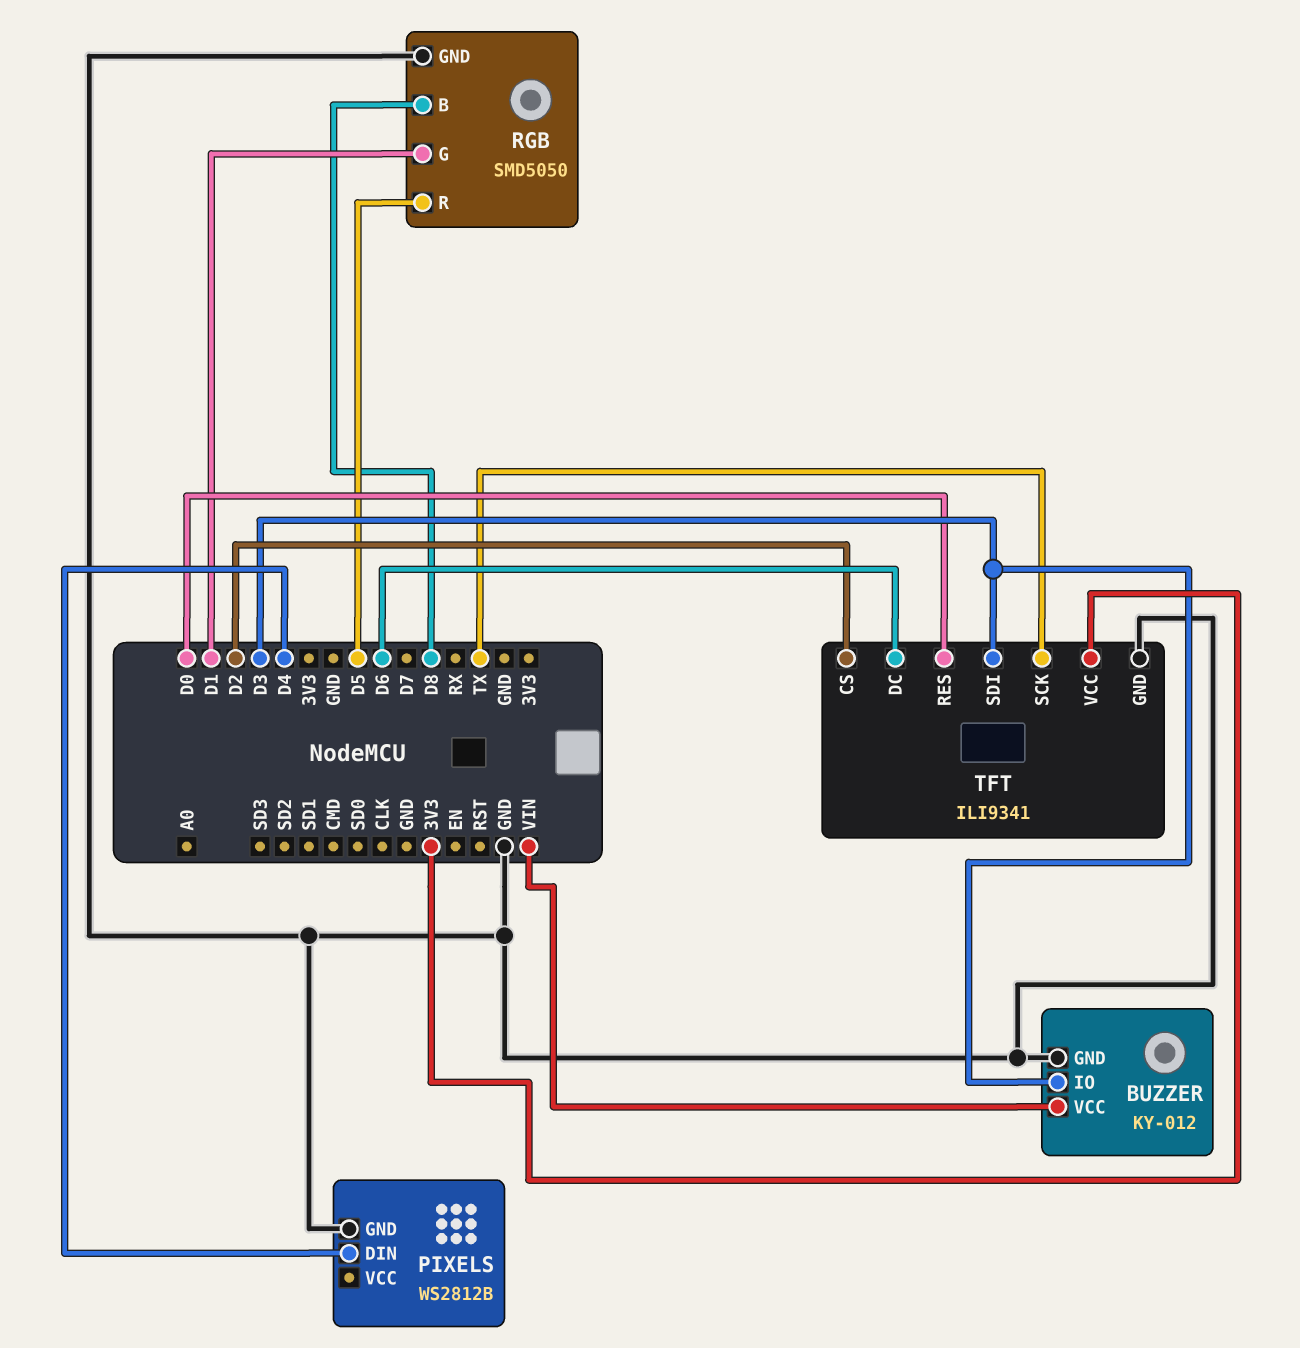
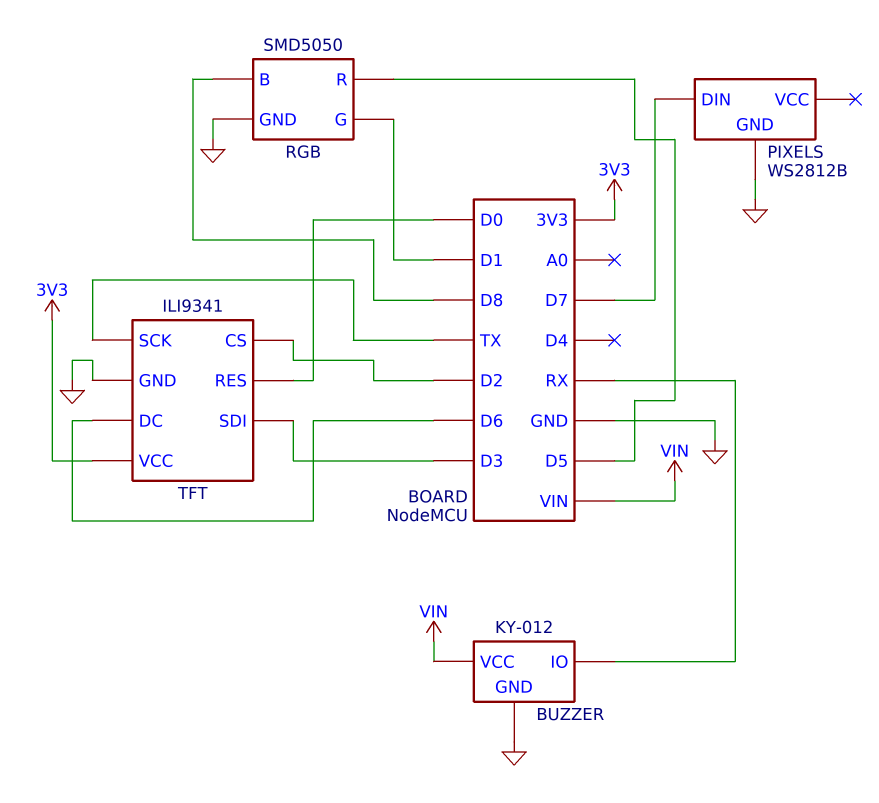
BUZZER pin IO: D3 -> RX
PIXELS pin DIN: D4 -> D7

